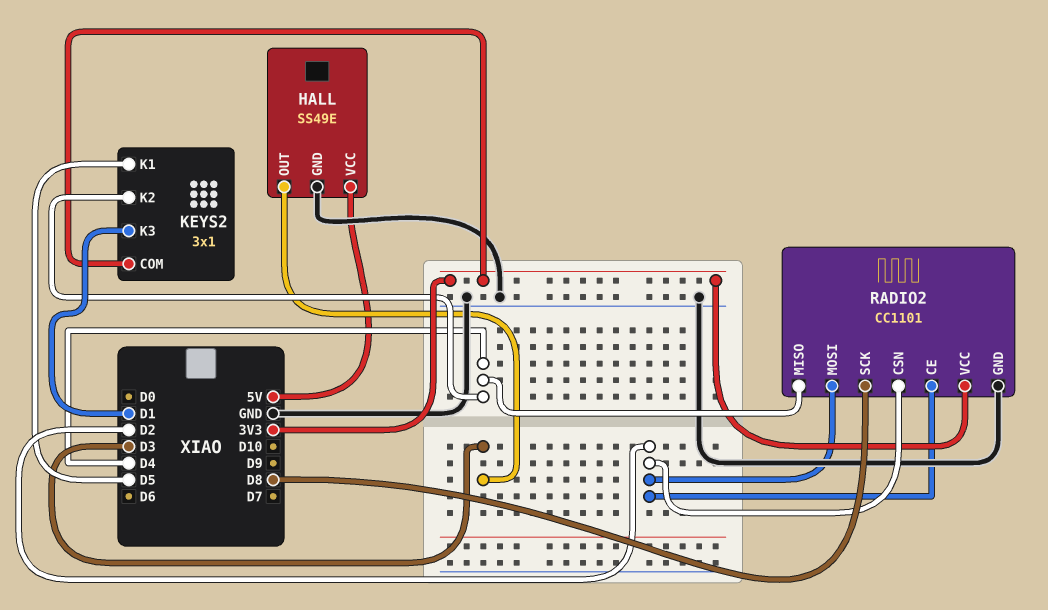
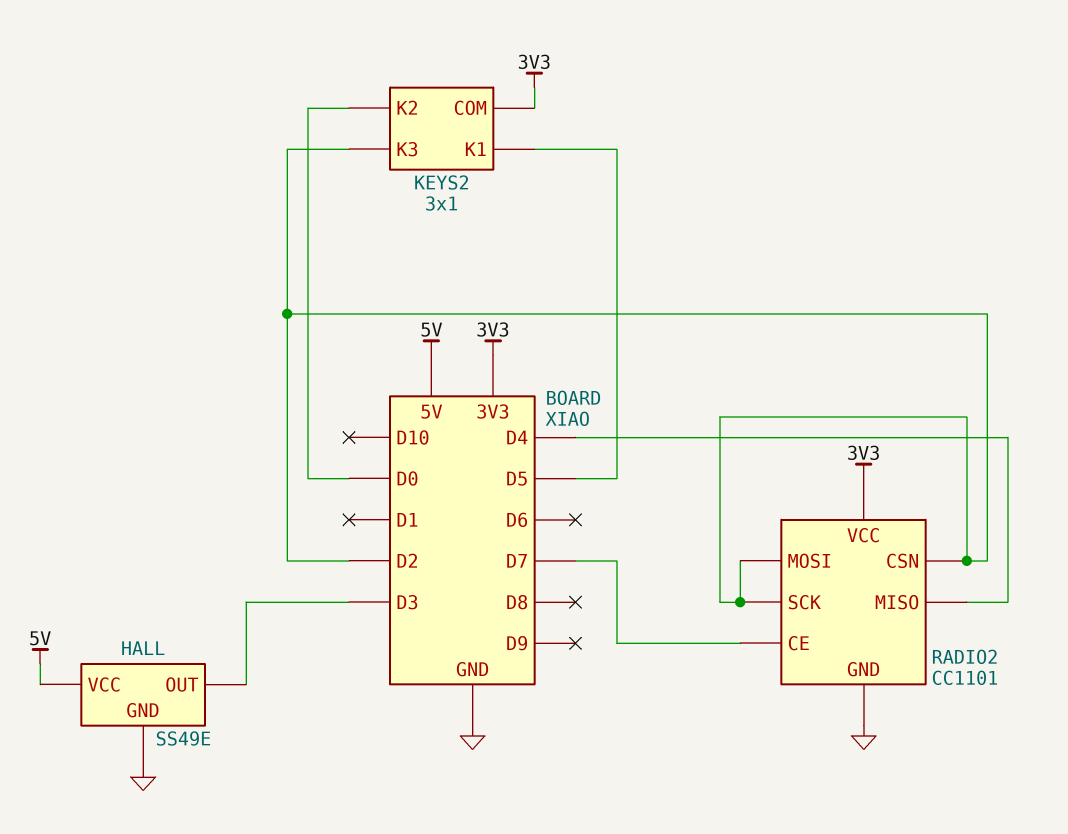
KEYS2 pin K2: D4 -> D0
KEYS2 pin K3: D1 -> D2
RADIO2 pin CE: D2 -> D7
RADIO2 pin SCK: D8 -> D2

